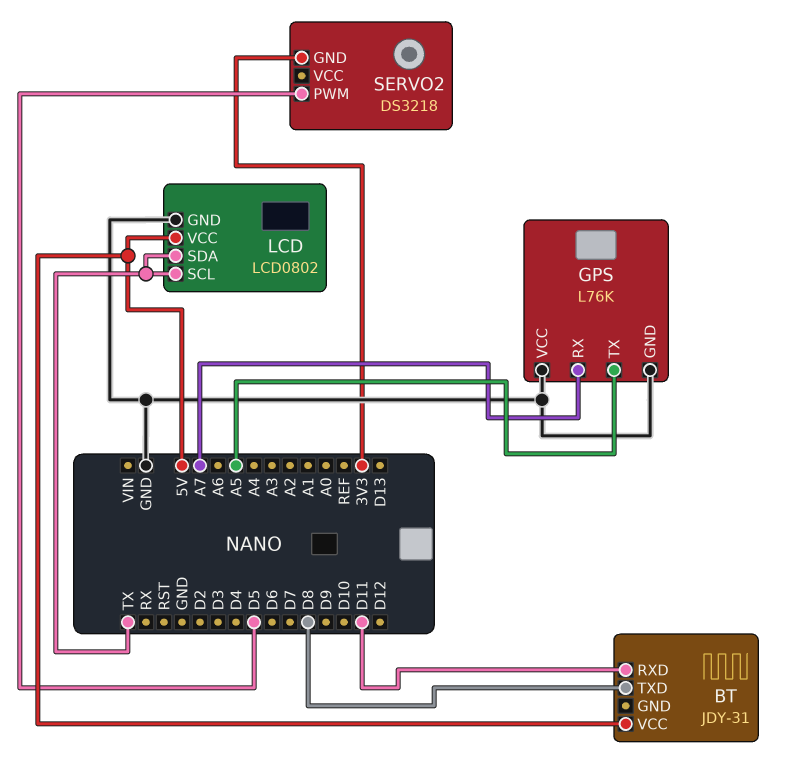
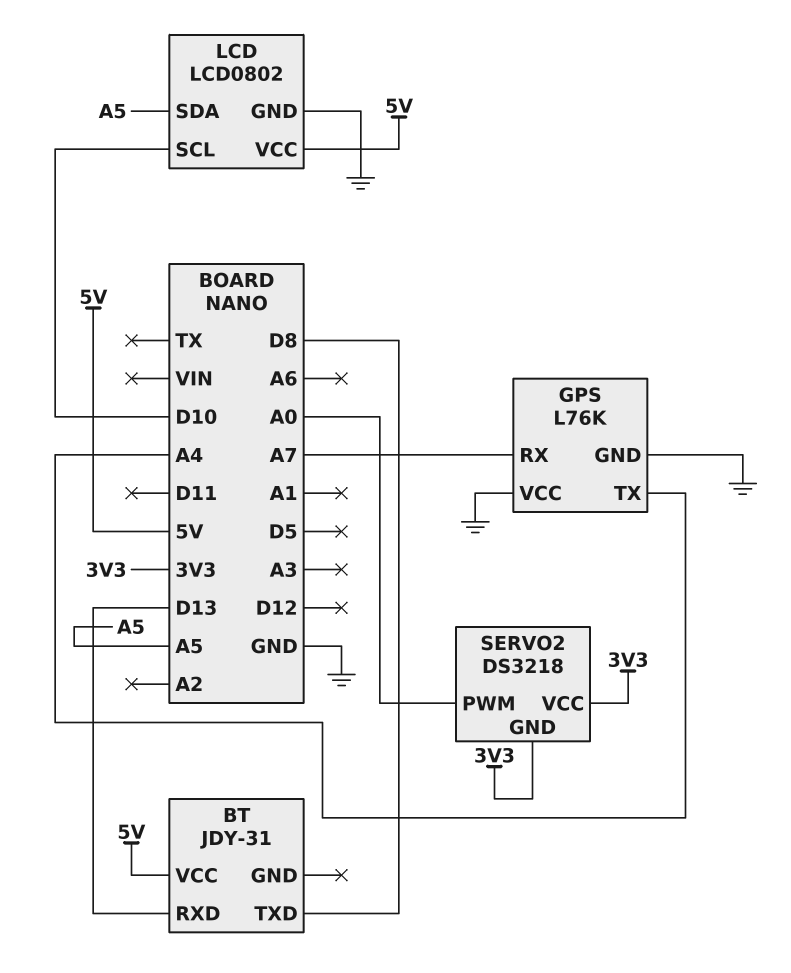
BT pin RXD: D11 -> D13
GPS pin TX: A5 -> A4
LCD pin SCL: TX -> D10
LCD pin SDA: TX -> A5
SERVO2 pin PWM: D5 -> A0
SERVO2 pin VCC: none -> 3V3

